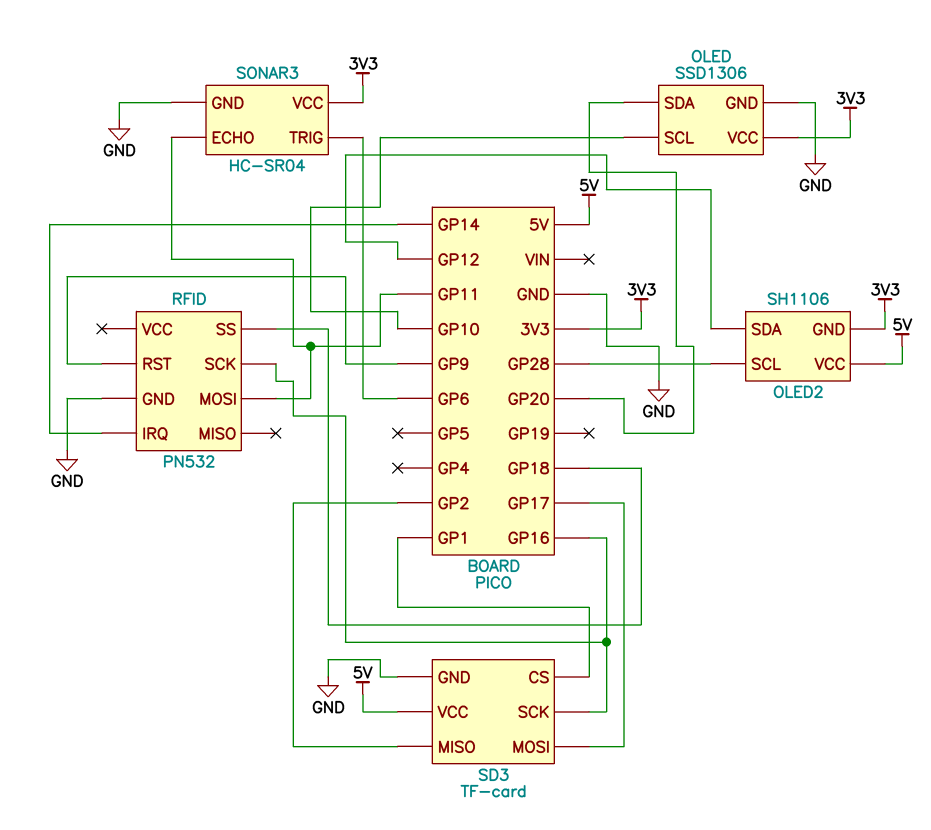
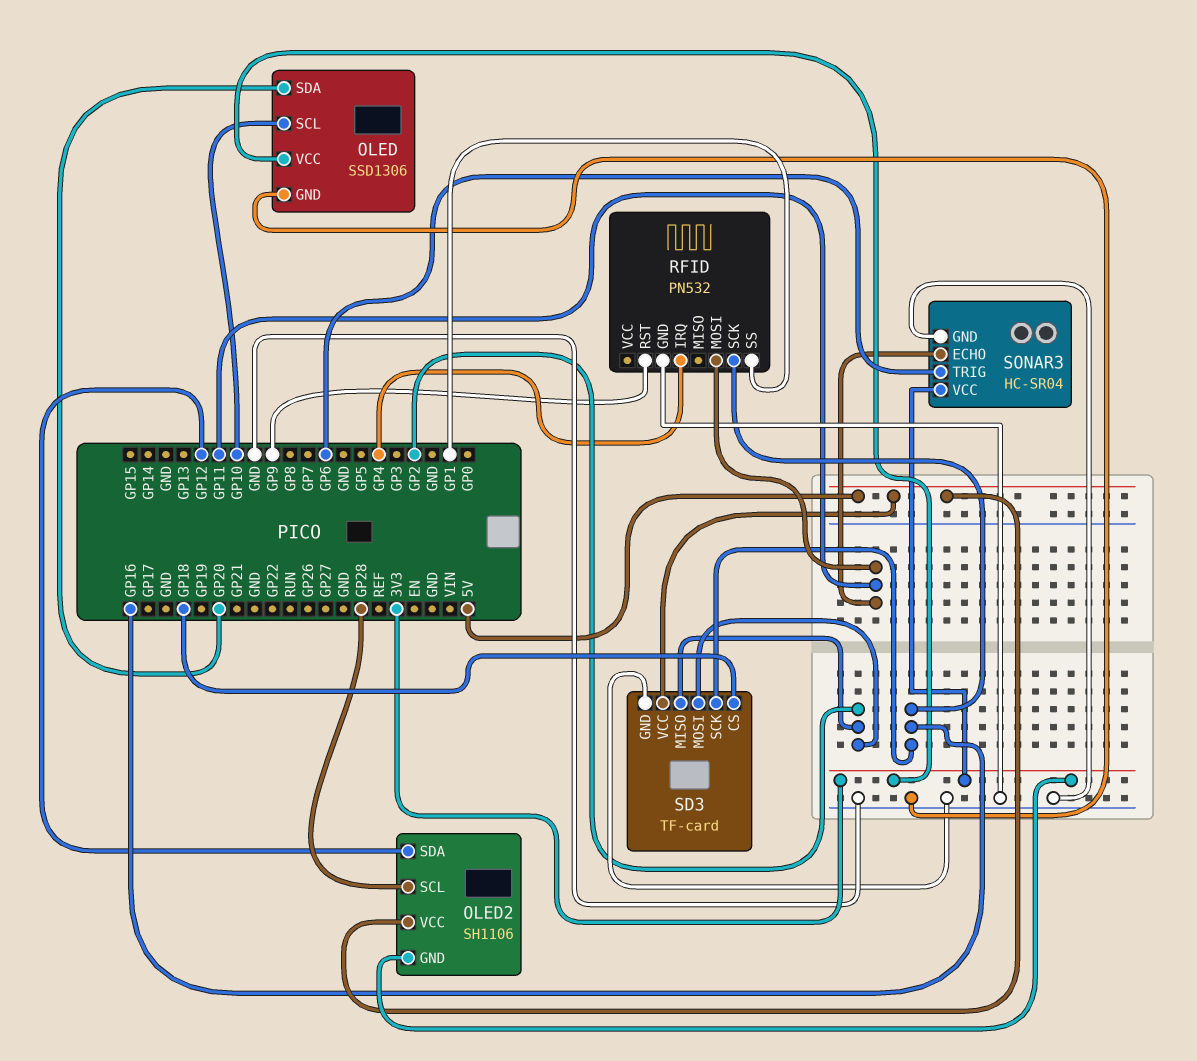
RFID pin IRQ: GP14 -> GP4
RFID pin SS: GP18 -> GP1
SD3 pin CS: GP1 -> GP18
SD3 pin MOSI: GP17 -> GP2

